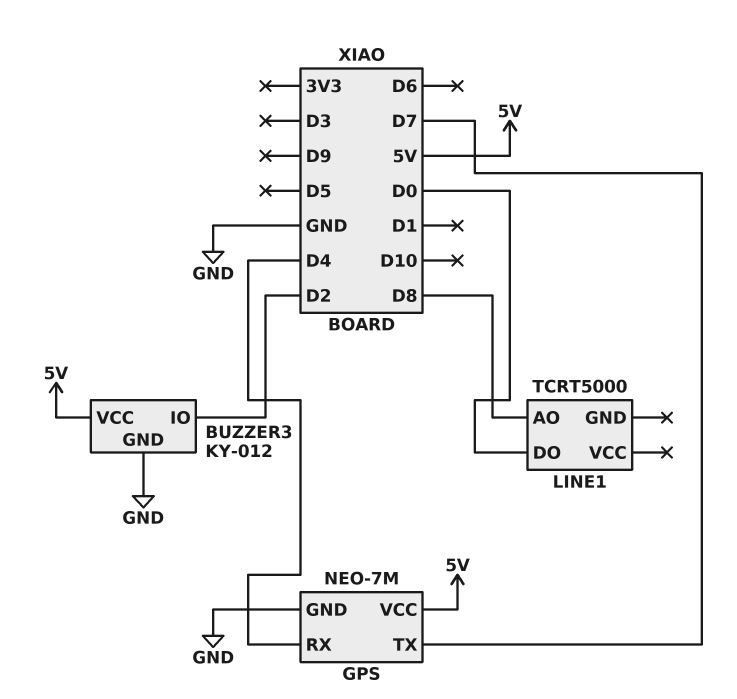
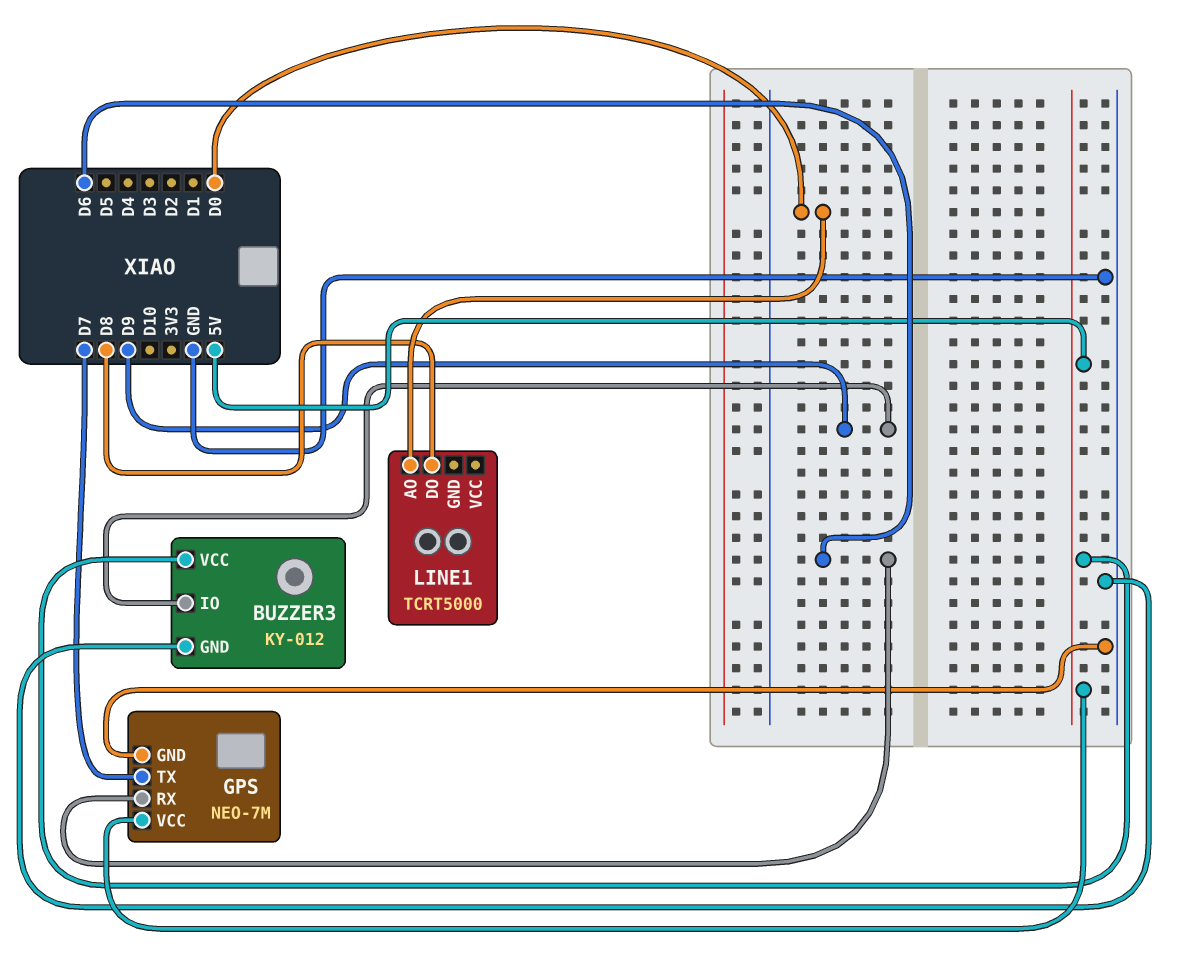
BUZZER3 pin IO: D2 -> D9
GPS pin RX: D4 -> D6
LINE1 pin AO: D8 -> D0
LINE1 pin DO: D0 -> D8

